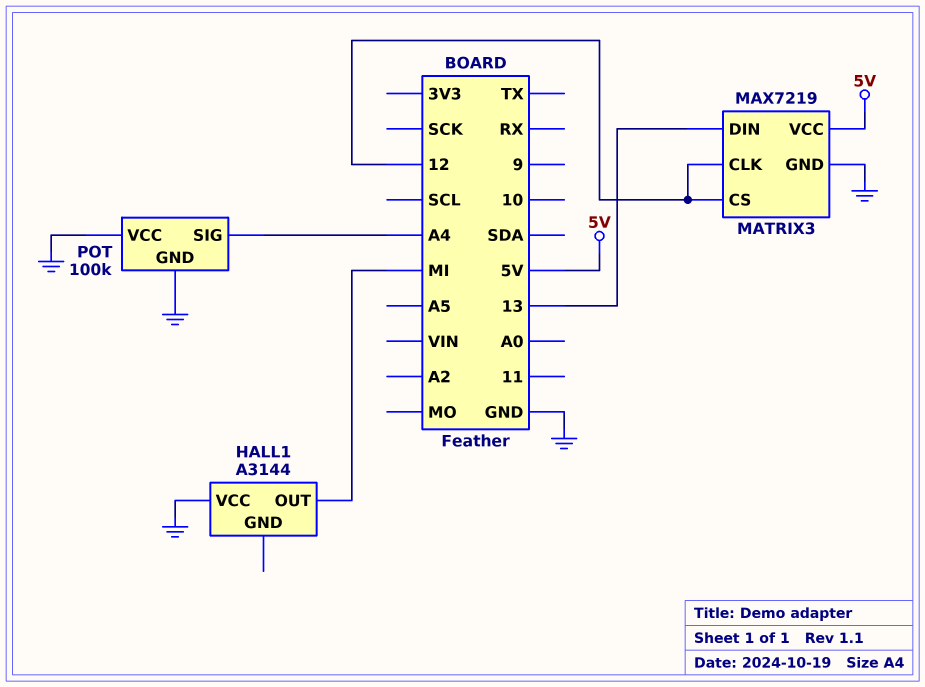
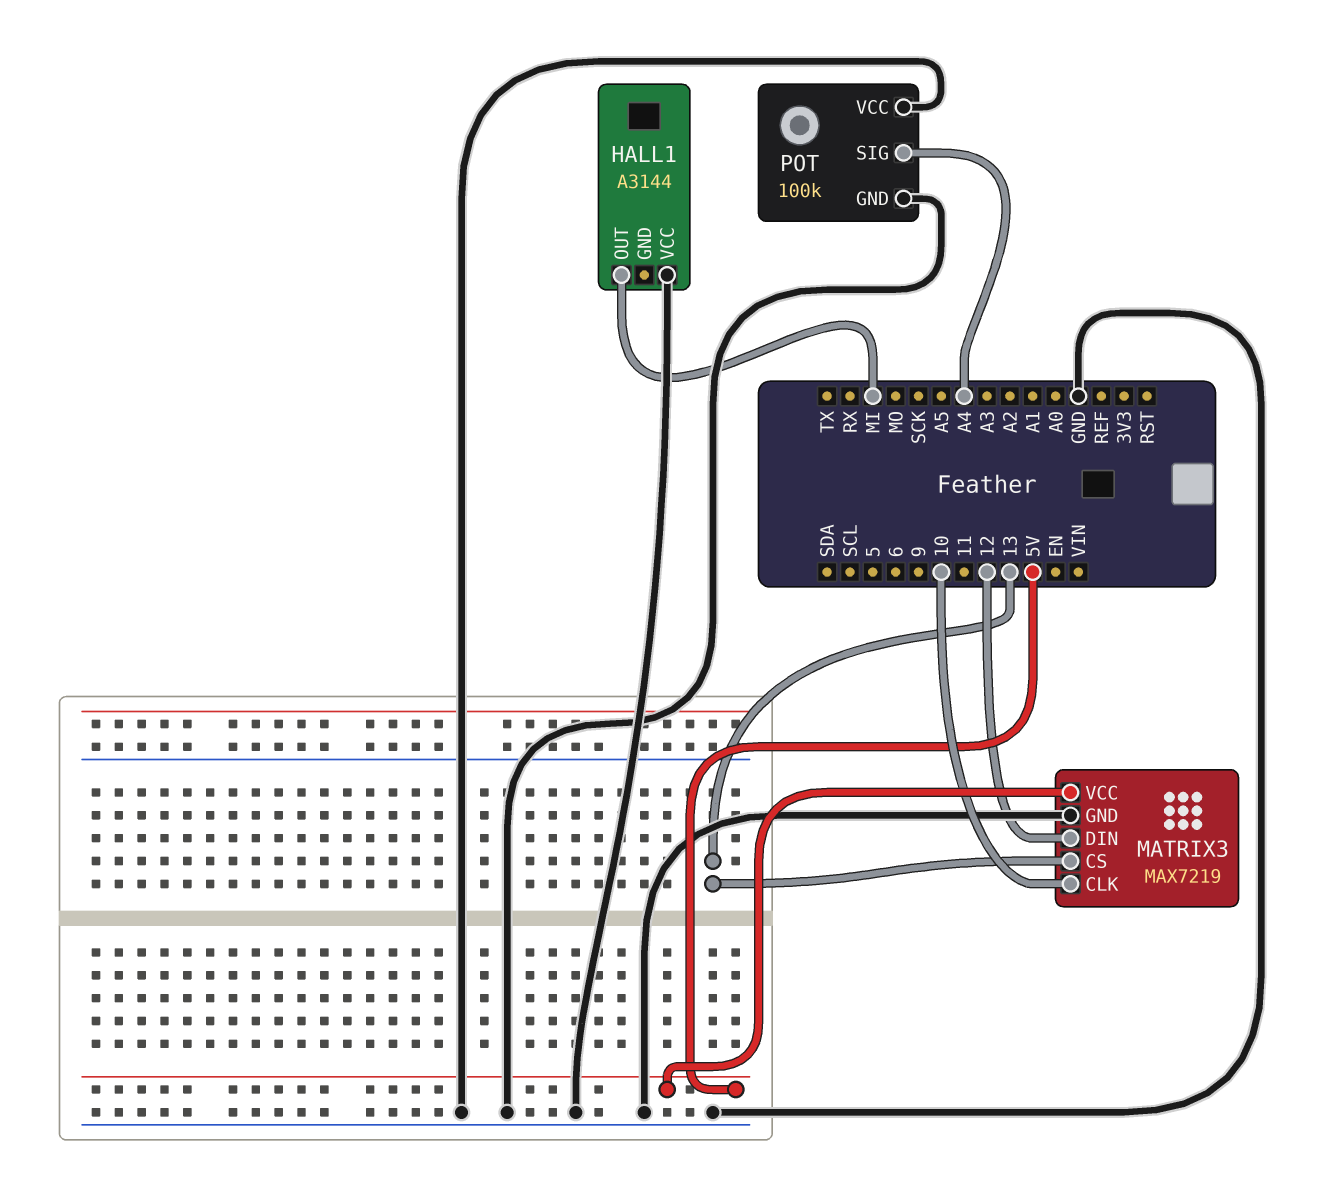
MATRIX3 pin CLK: 12 -> 10
MATRIX3 pin CS: 12 -> 13
MATRIX3 pin DIN: 13 -> 12

